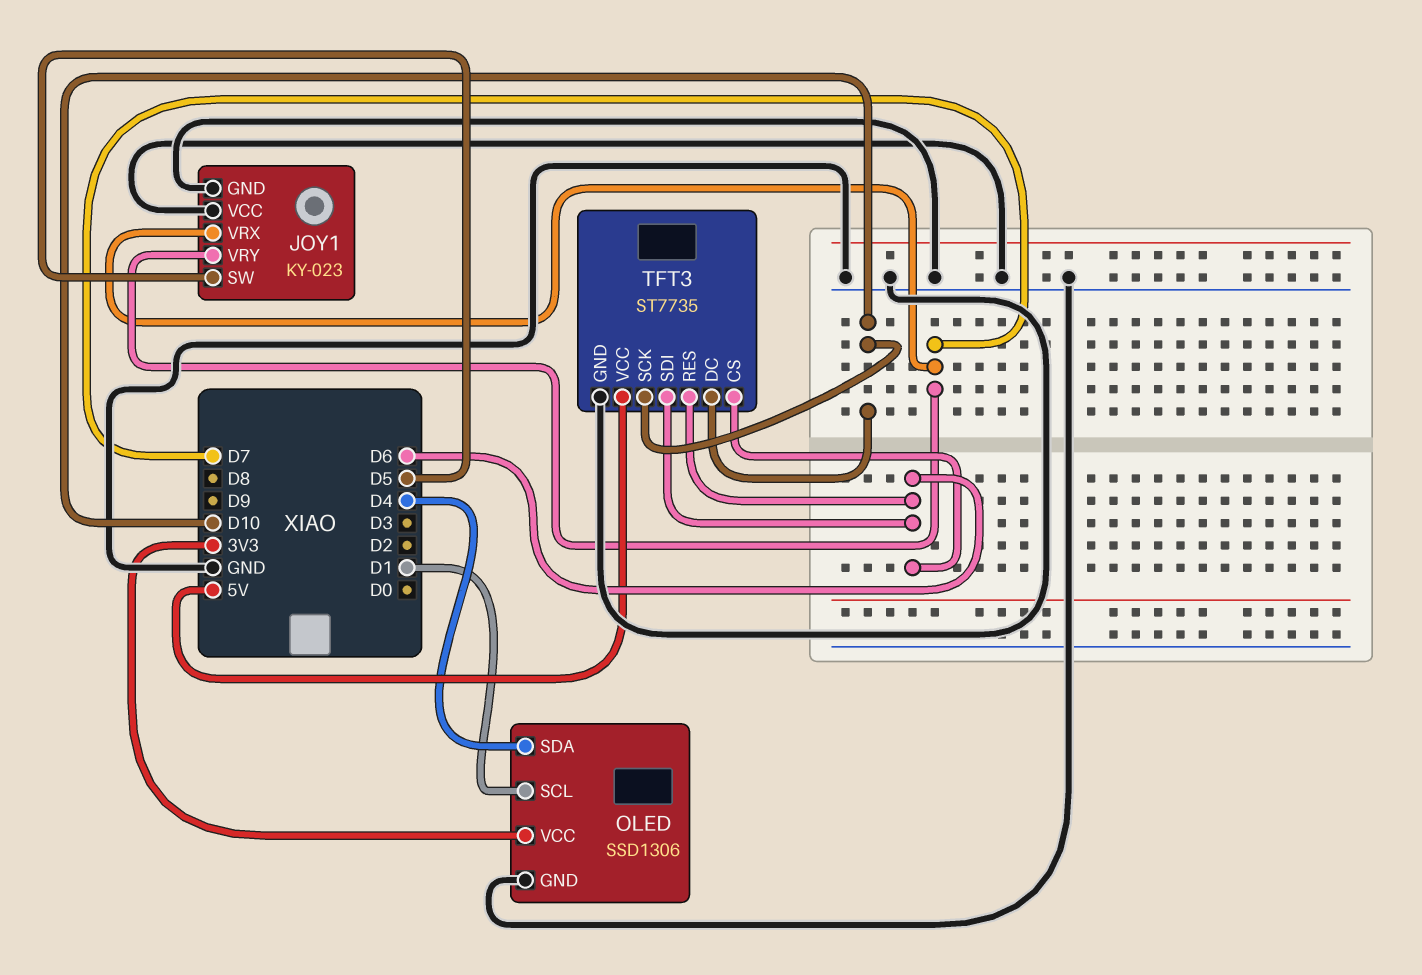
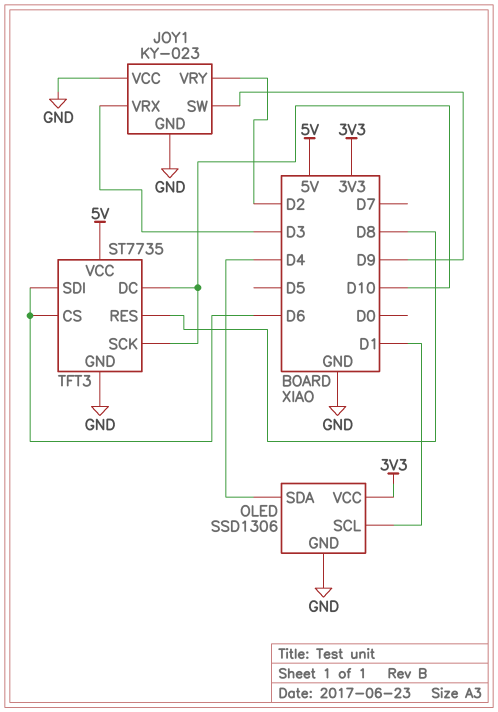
JOY1 pin SW: D5 -> D9
JOY1 pin VRX: D7 -> D3
JOY1 pin VRY: D7 -> D2
TFT3 pin RES: D6 -> D8

